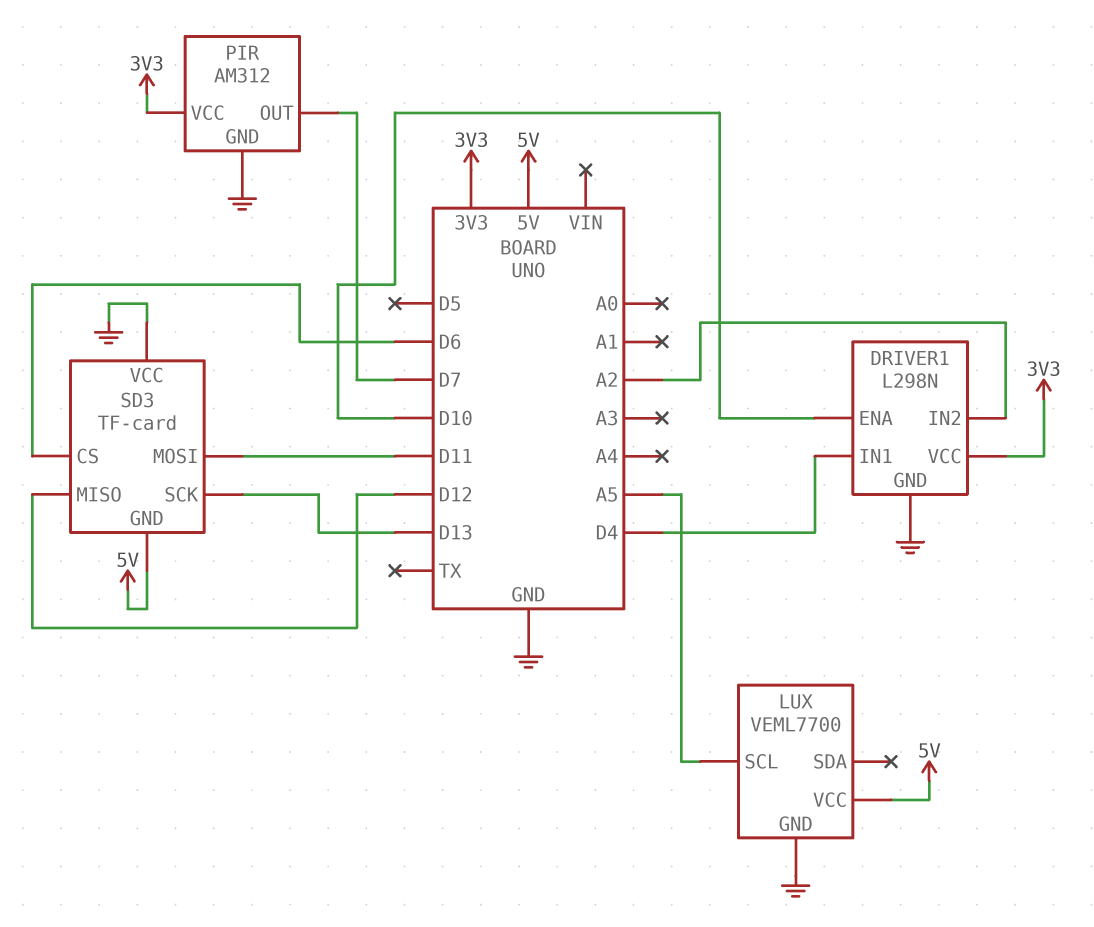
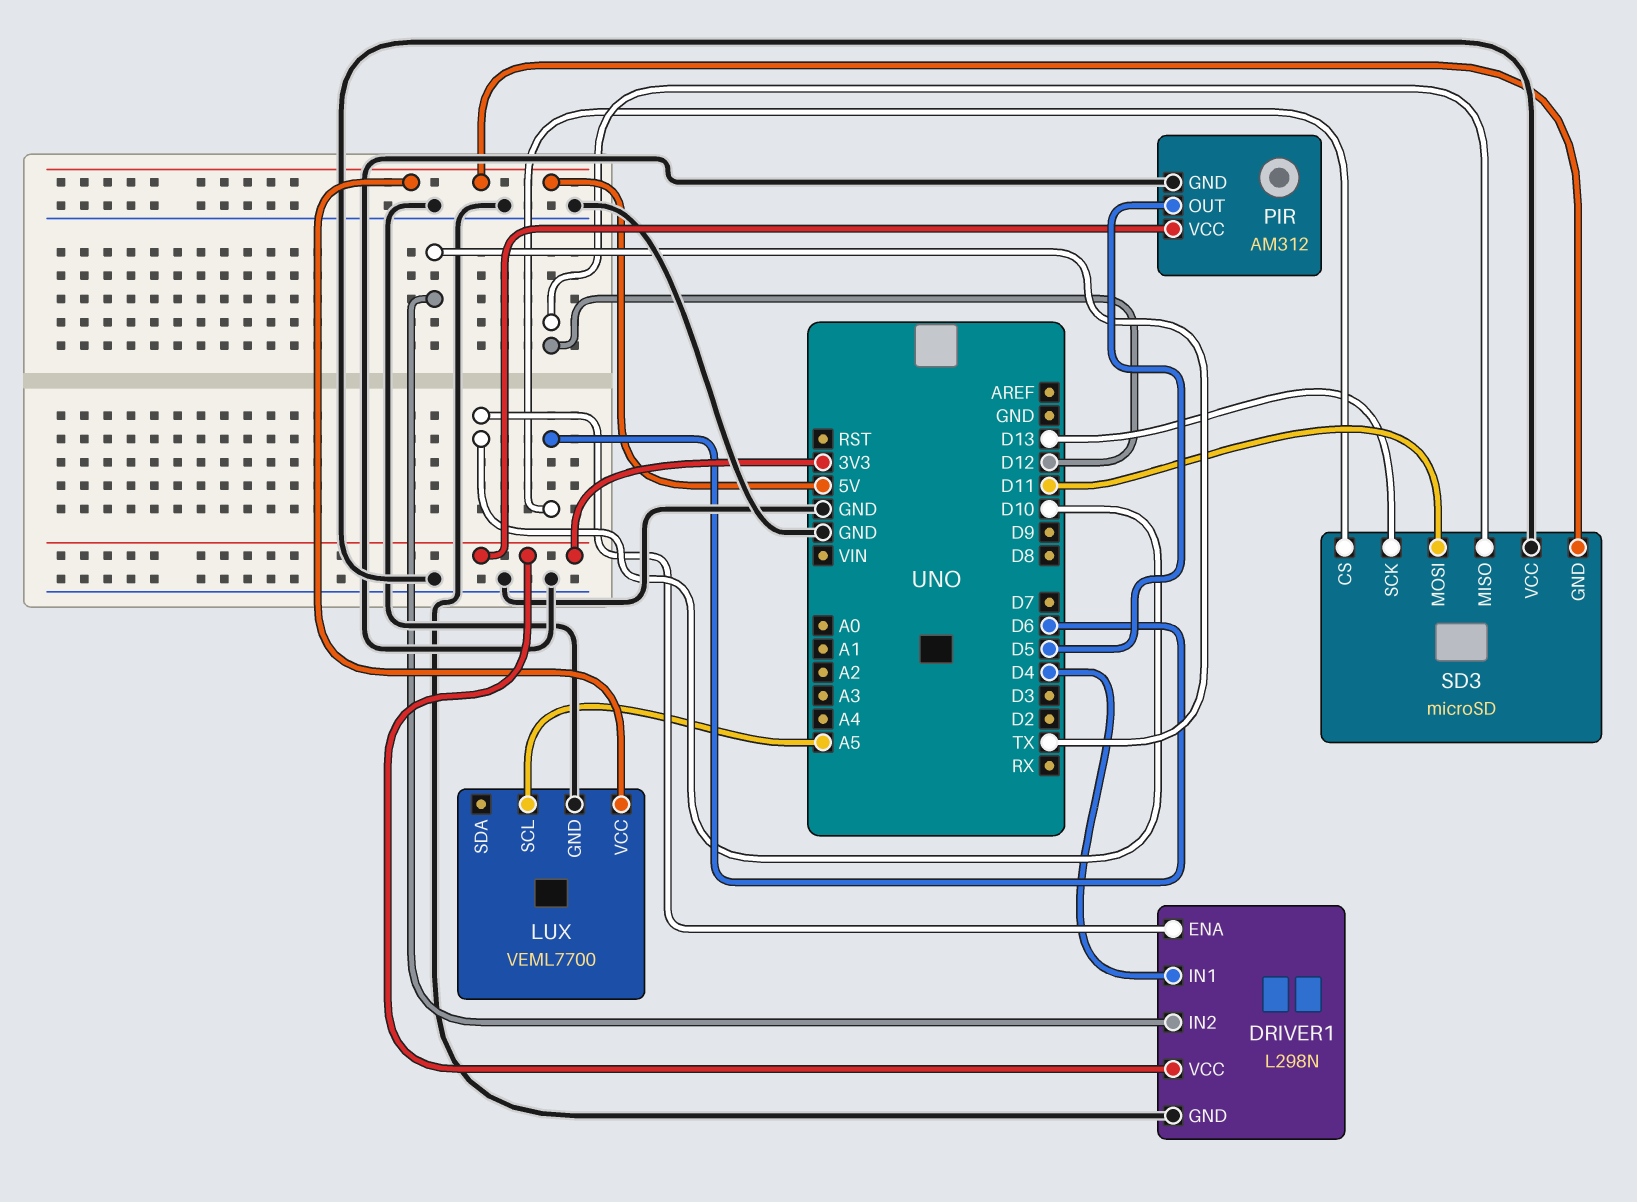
DRIVER1 pin IN2: A2 -> TX
PIR pin OUT: D7 -> D5
SD3: TF-card -> microSD

